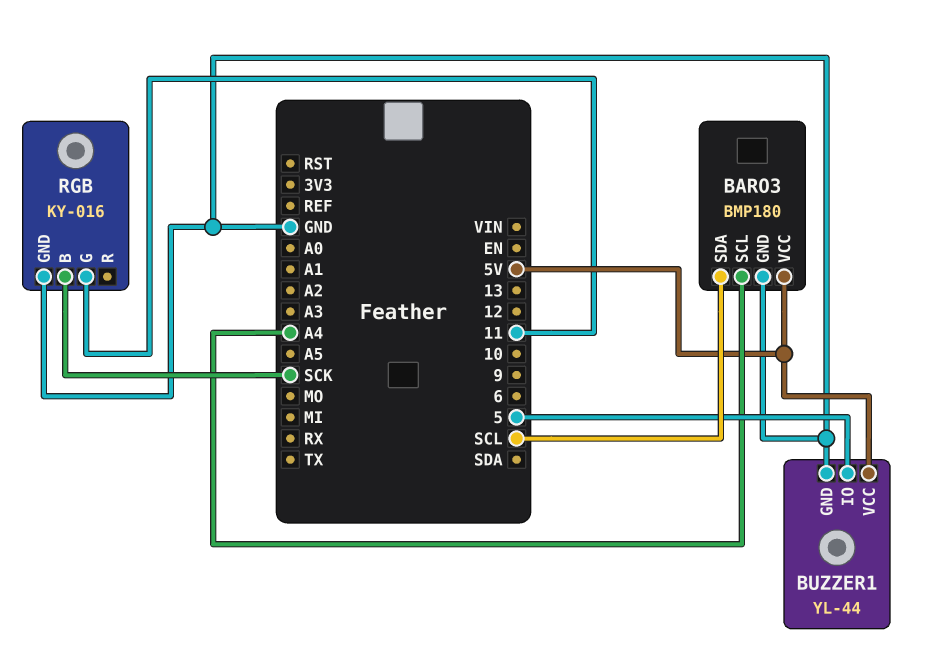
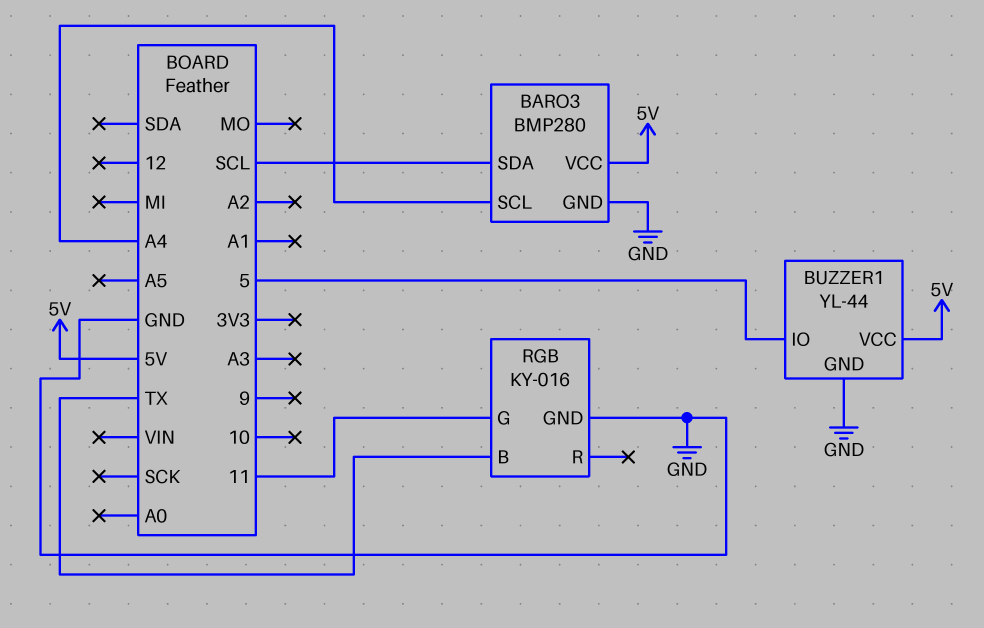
BARO3: BMP180 -> BMP280
RGB pin B: SCK -> TX

